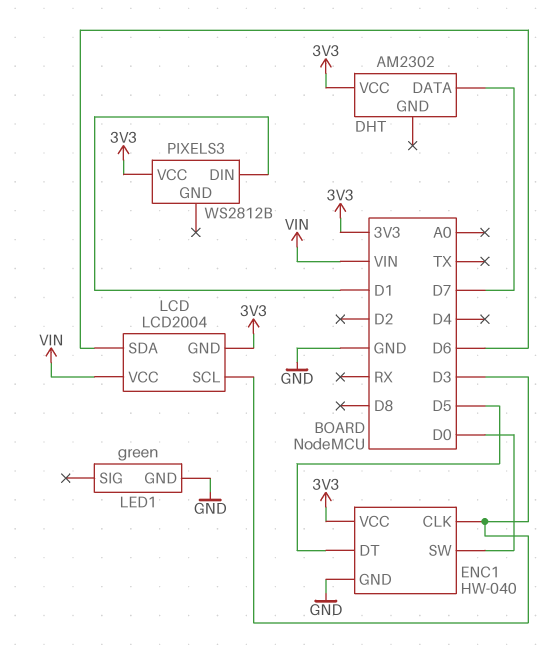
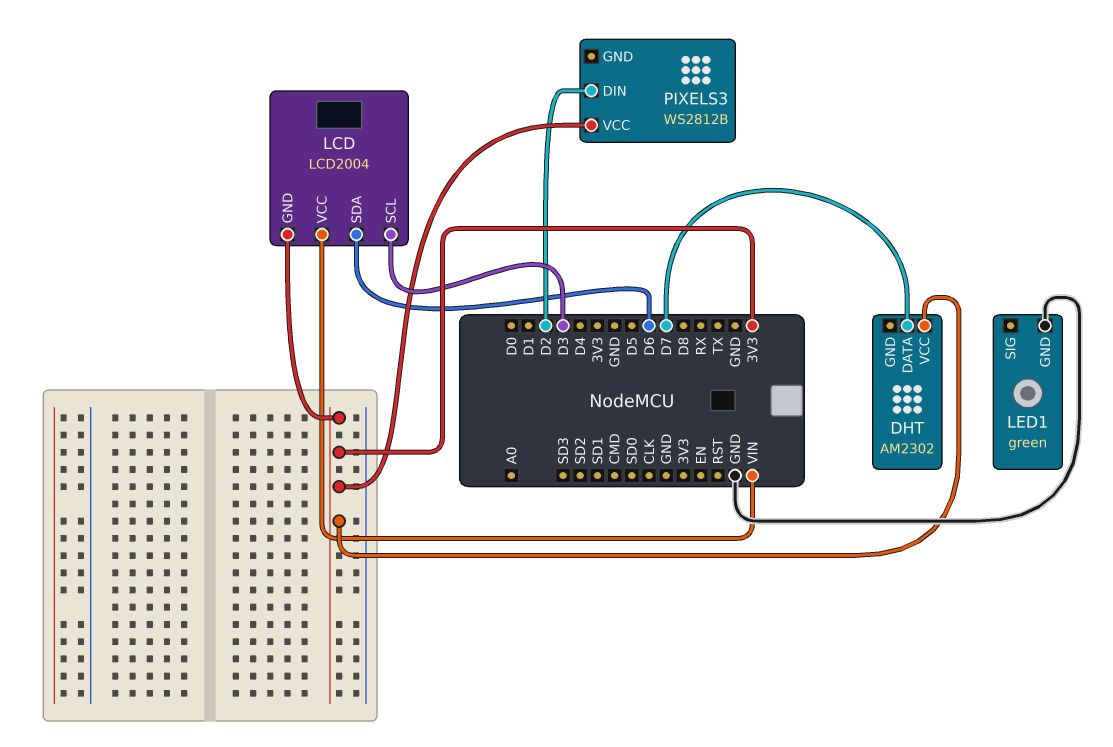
ENC1: HW-040 -> none
ENC1 pin CLK: D3 -> none
ENC1 pin DT: D5 -> none
ENC1 pin GND: GND -> none
ENC1 pin SW: D0 -> none
ENC1 pin VCC: 3V3 -> none
PIXELS3 pin DIN: D1 -> D2

